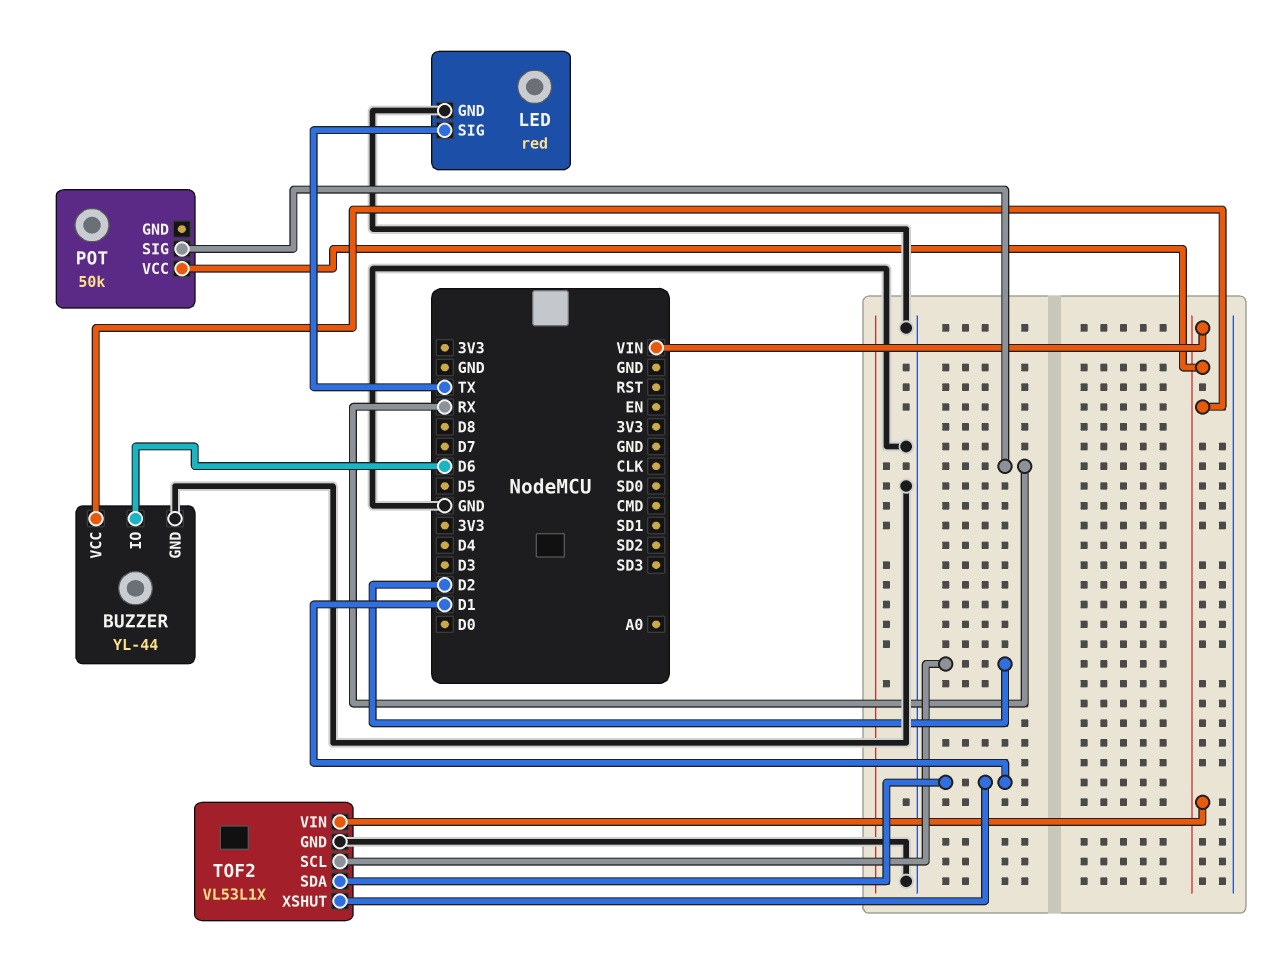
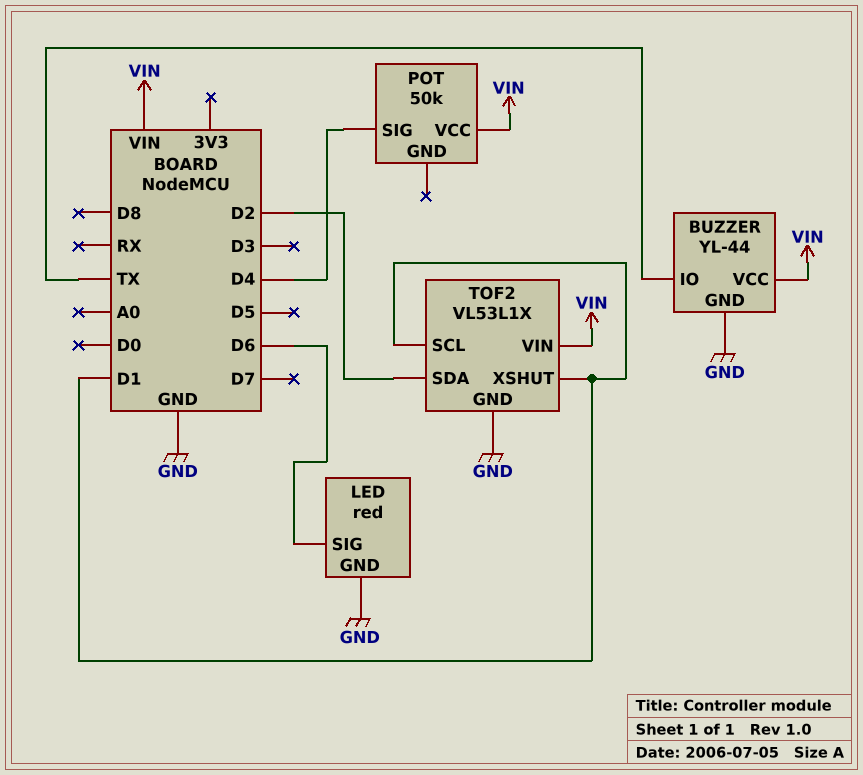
BUZZER pin IO: D6 -> TX
LED pin SIG: TX -> D6
POT pin SIG: RX -> D4
TOF2 pin SCL: D2 -> D1
TOF2 pin SDA: D1 -> D2

